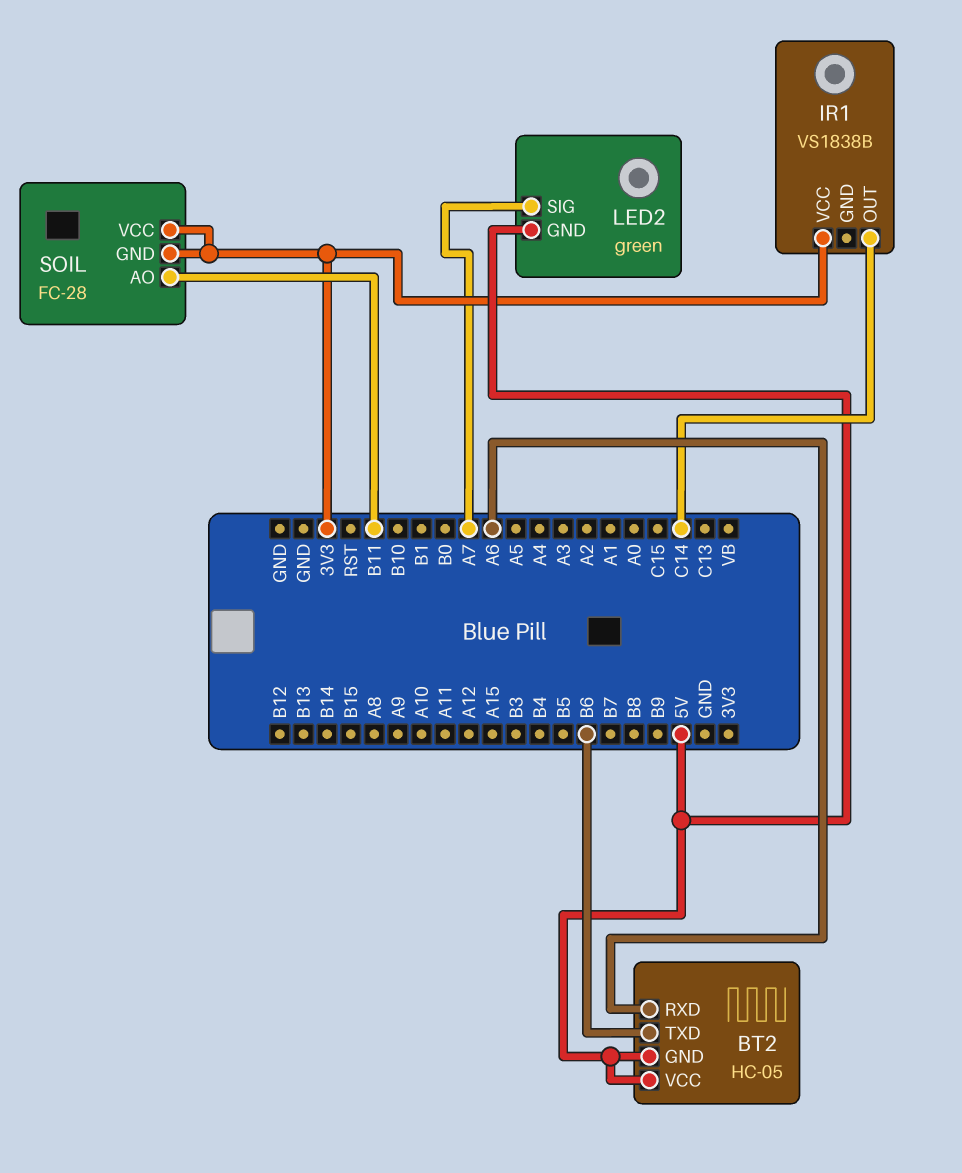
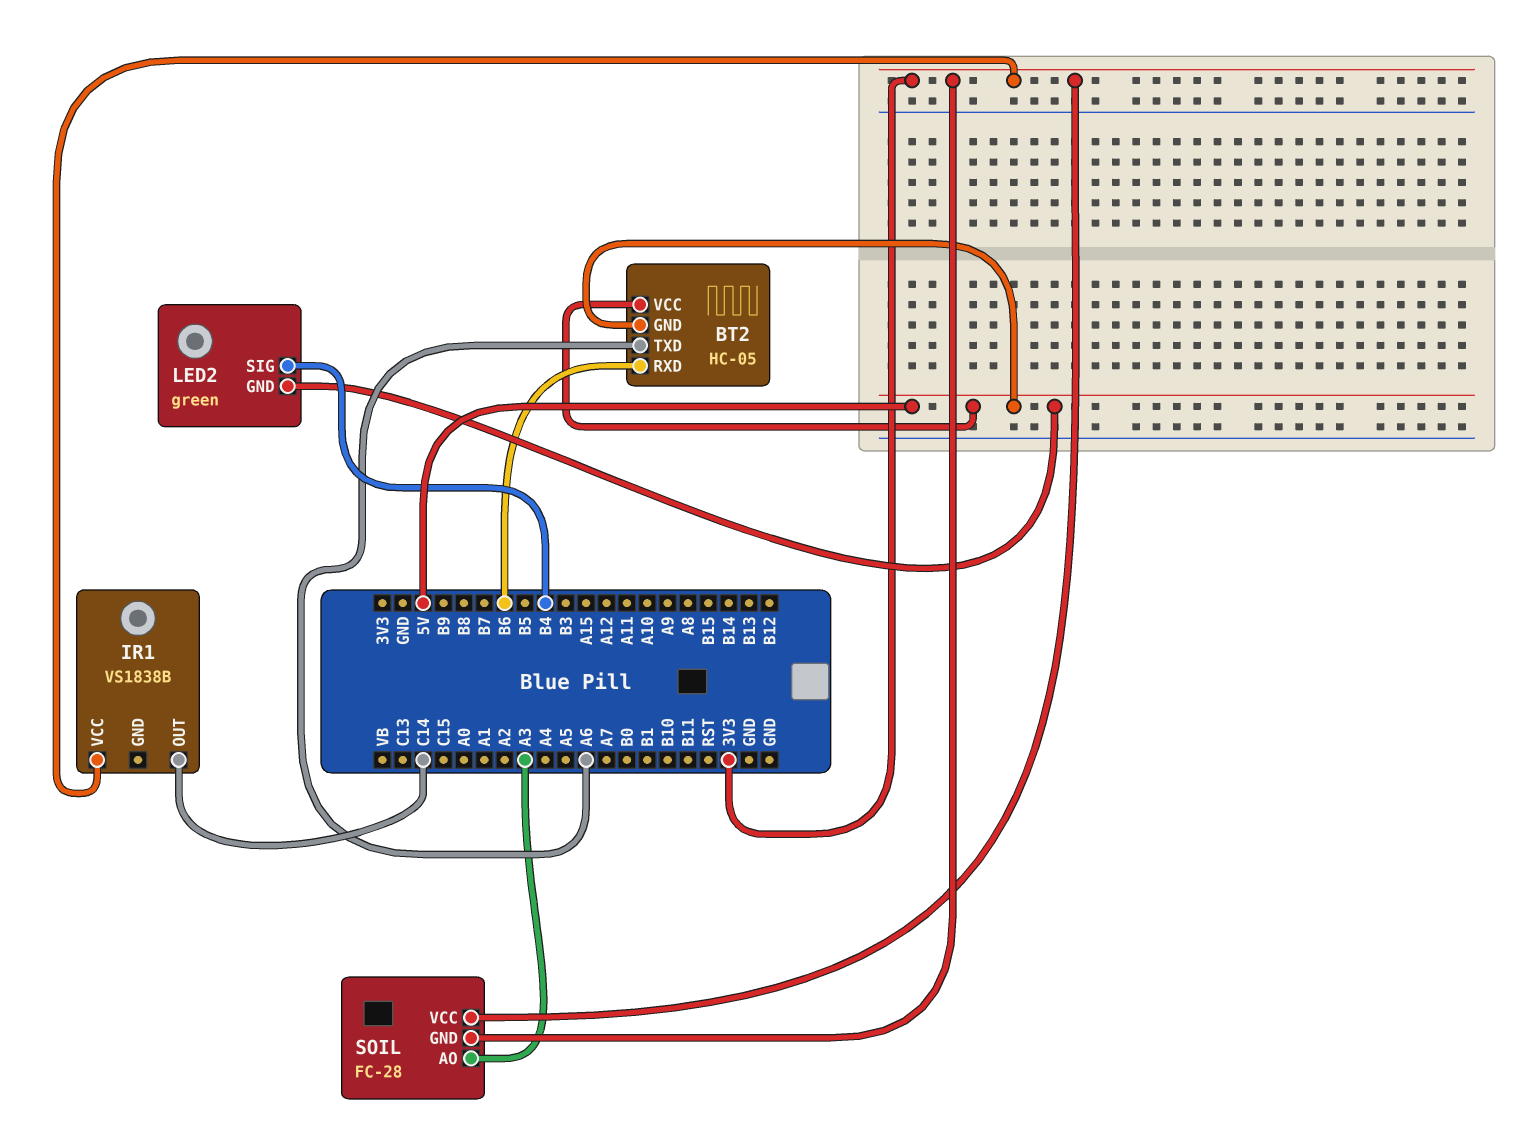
BT2 pin RXD: A6 -> B6
BT2 pin TXD: B6 -> A6
LED2 pin SIG: A7 -> B4
SOIL pin AO: B11 -> A3

